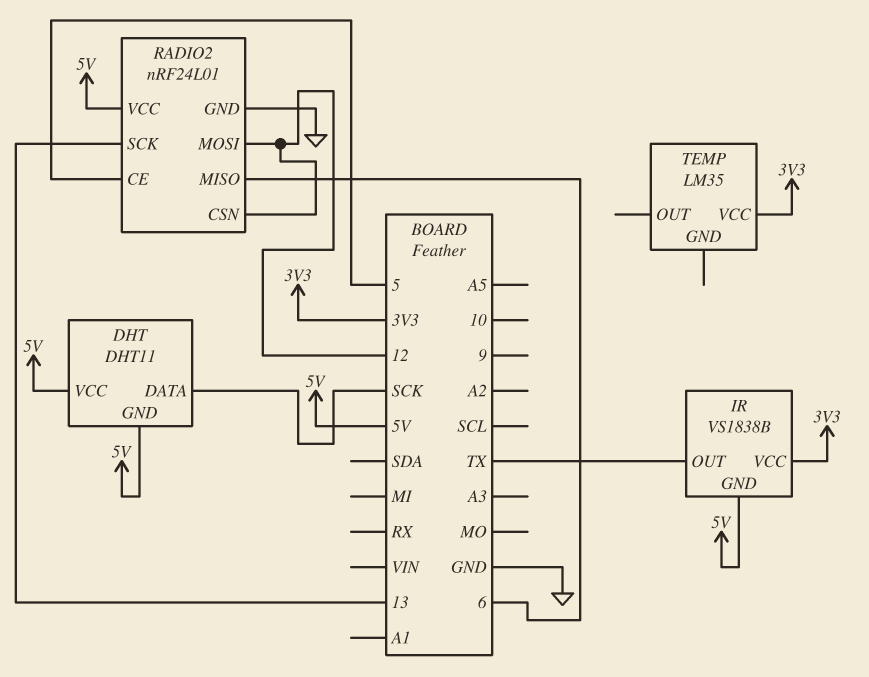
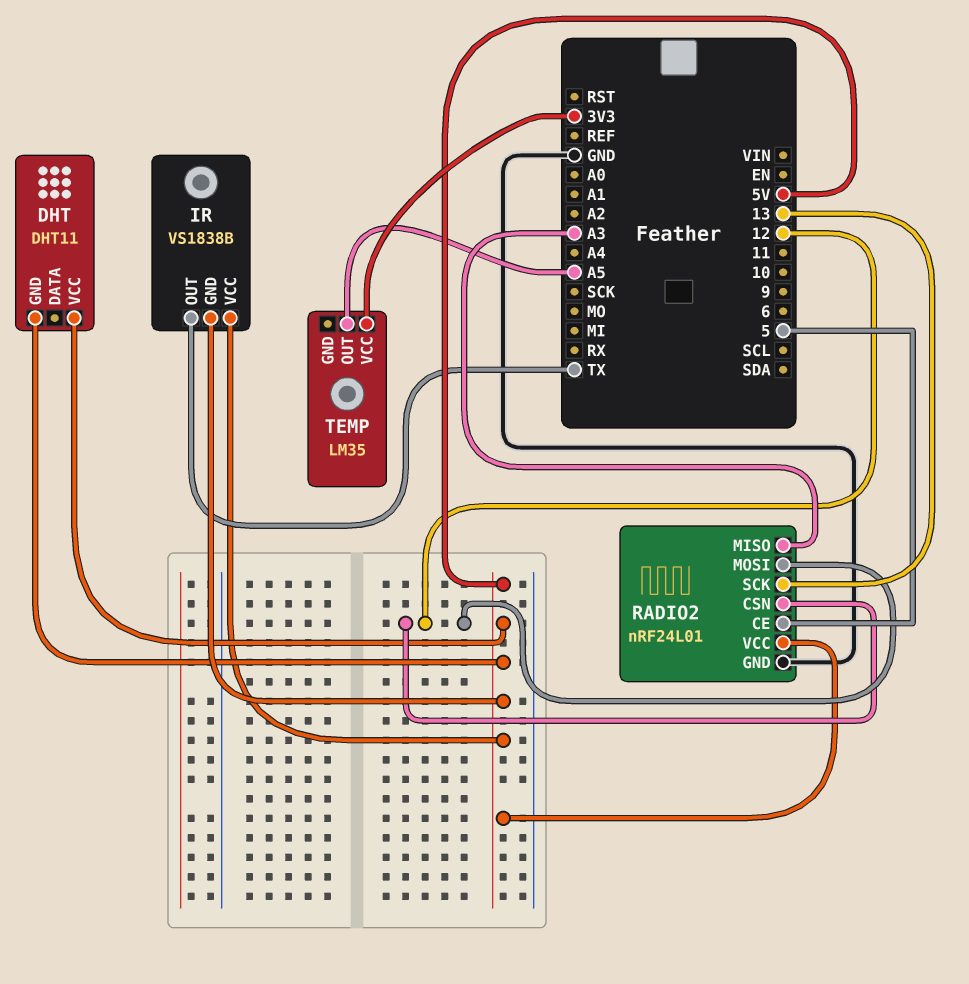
DHT pin DATA: SCK -> none
IR pin VCC: 3V3 -> 5V
RADIO2 pin MISO: 6 -> A3
TEMP pin OUT: none -> A5

